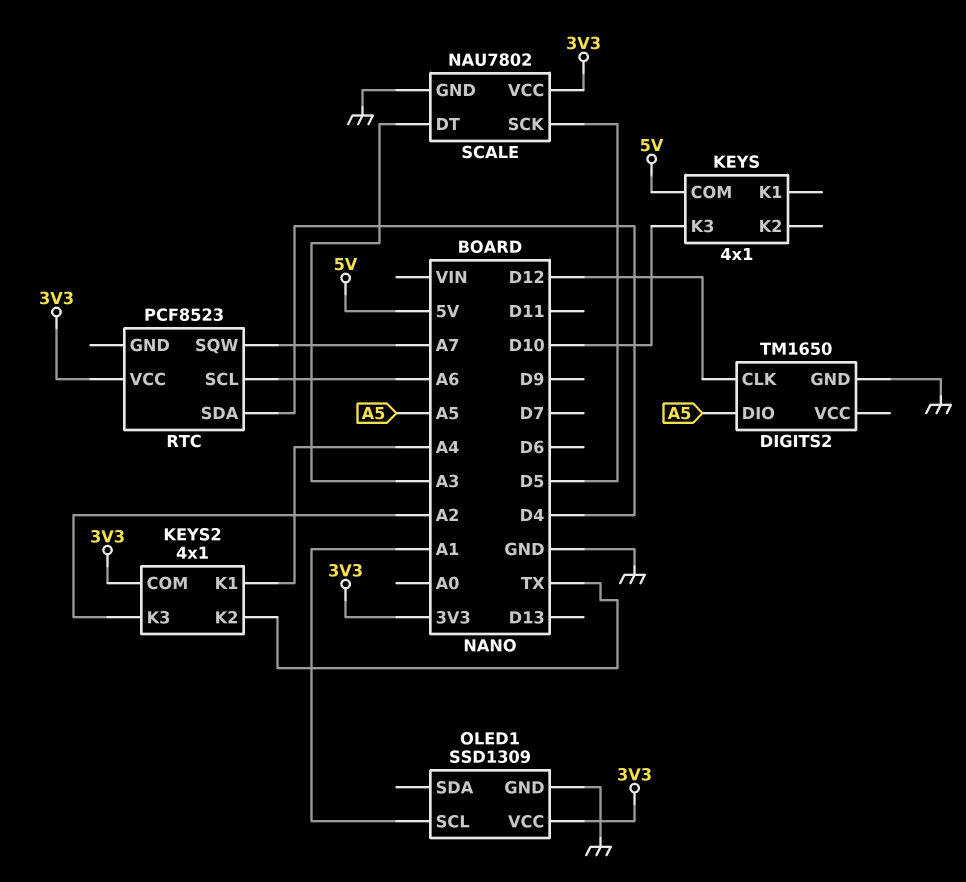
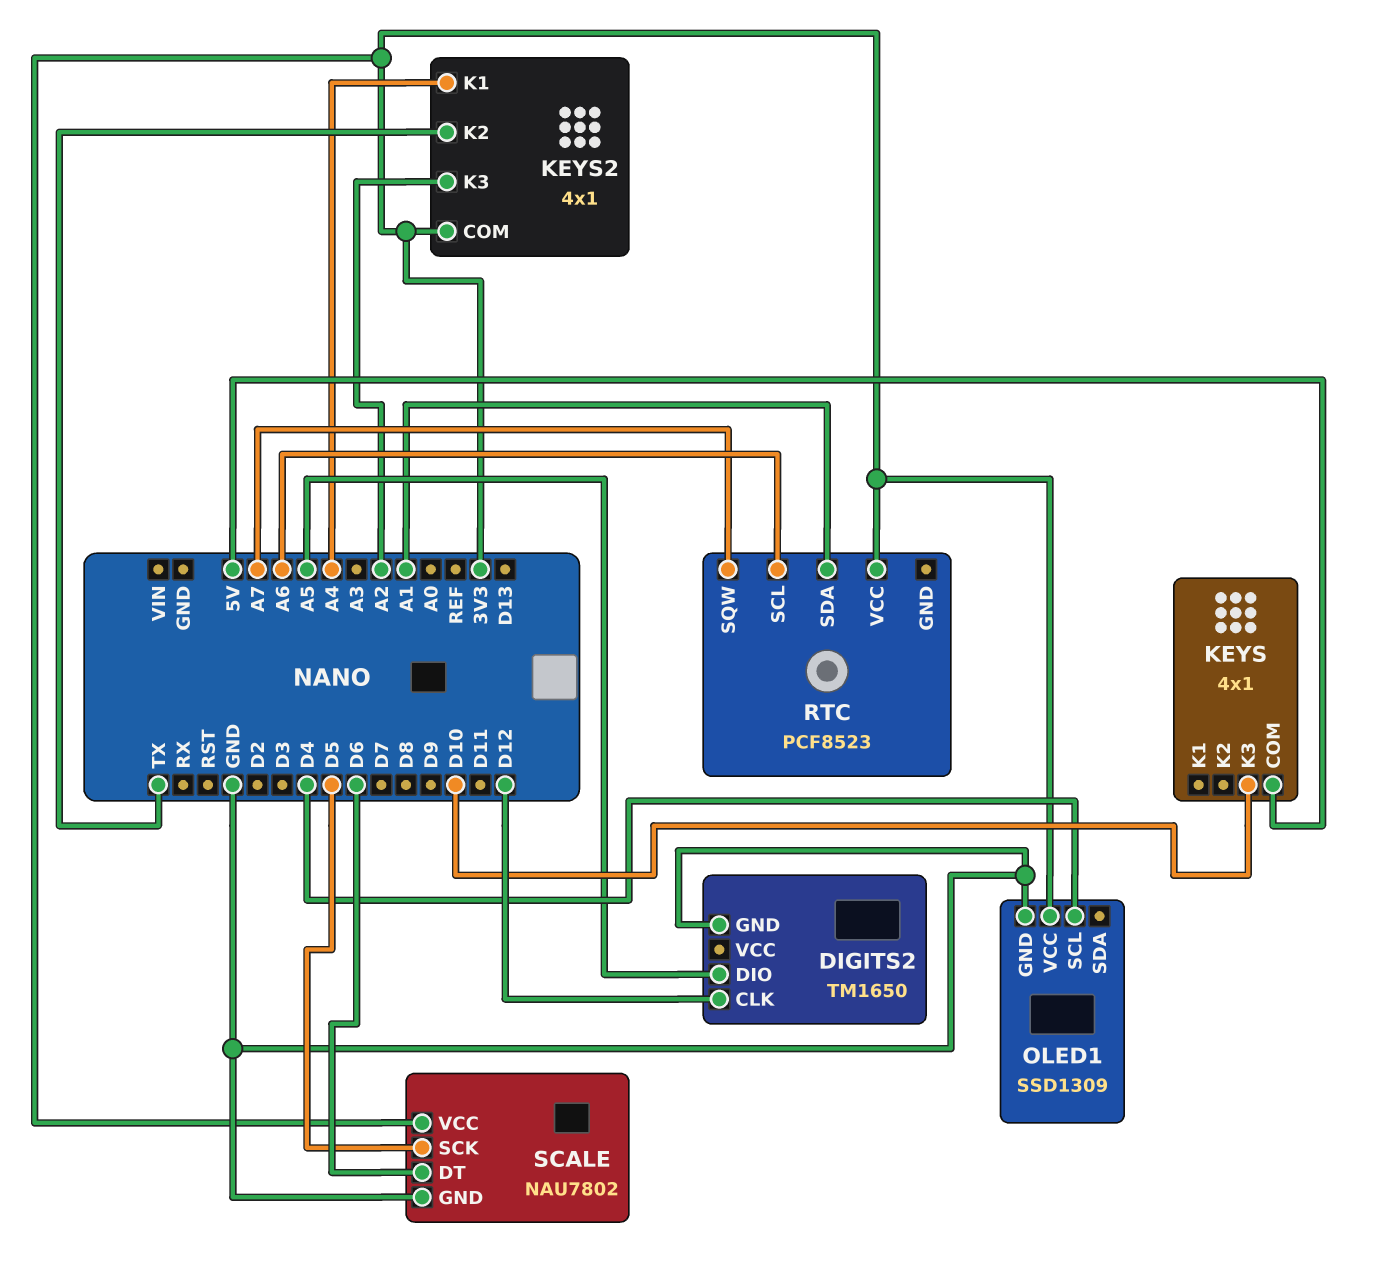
OLED1 pin SCL: A1 -> D4
RTC pin SDA: D4 -> A1
SCALE pin DT: A3 -> D6

